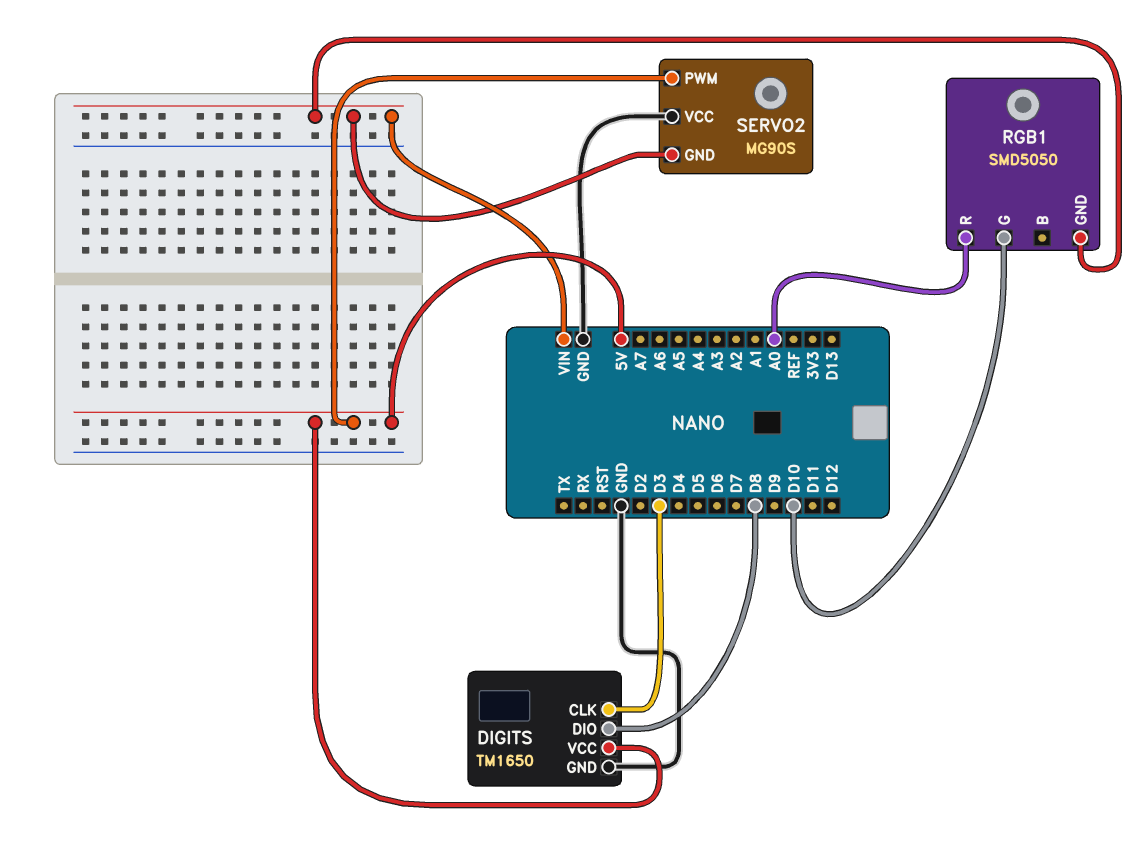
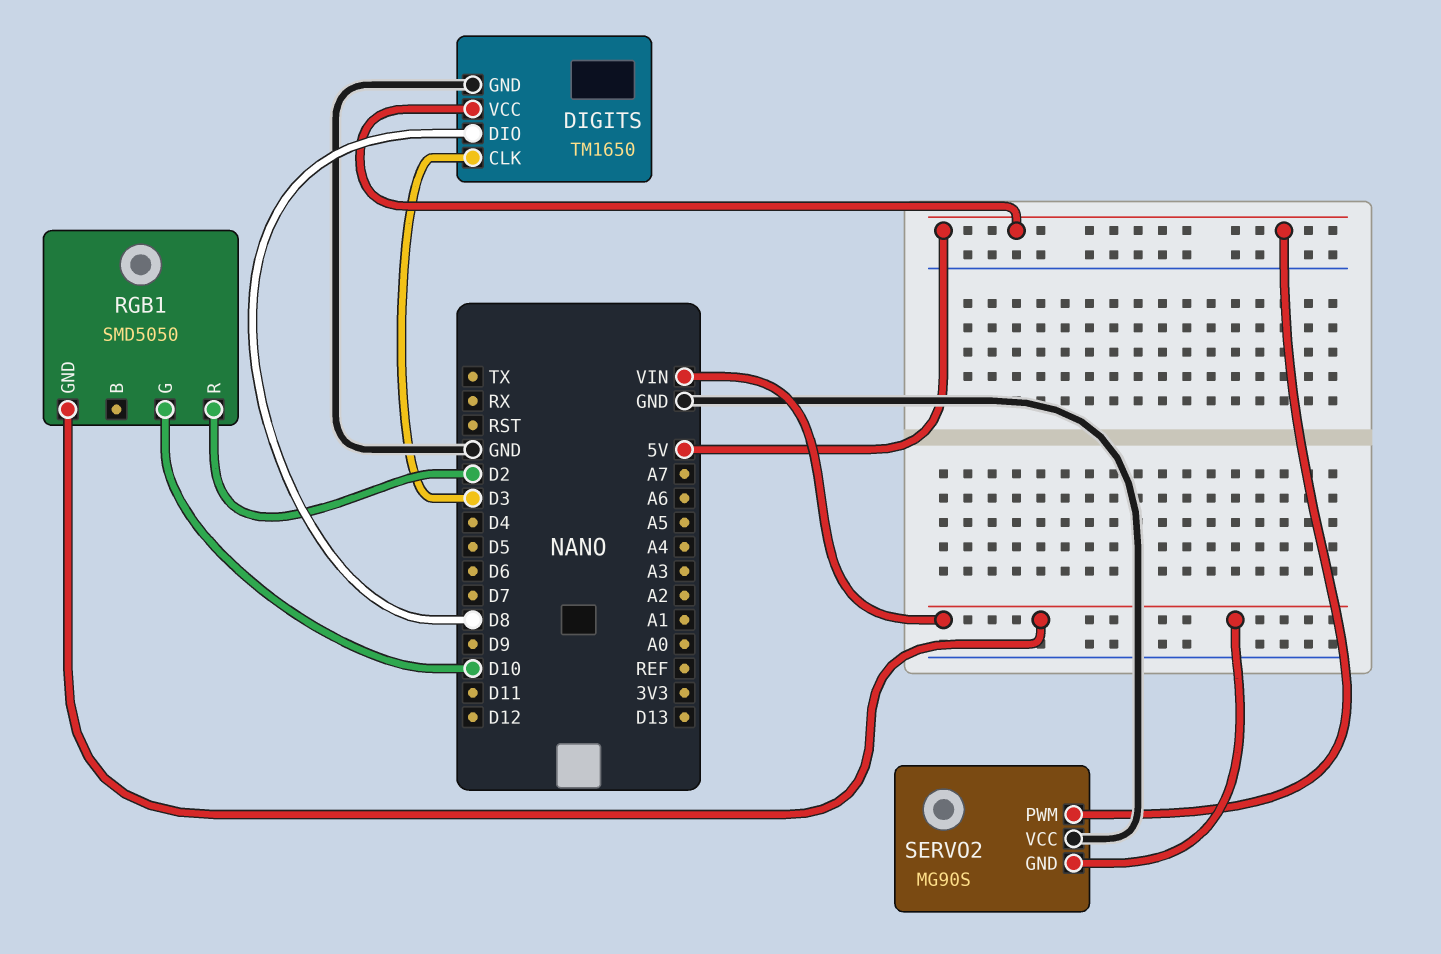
RGB1 pin R: A0 -> D2

